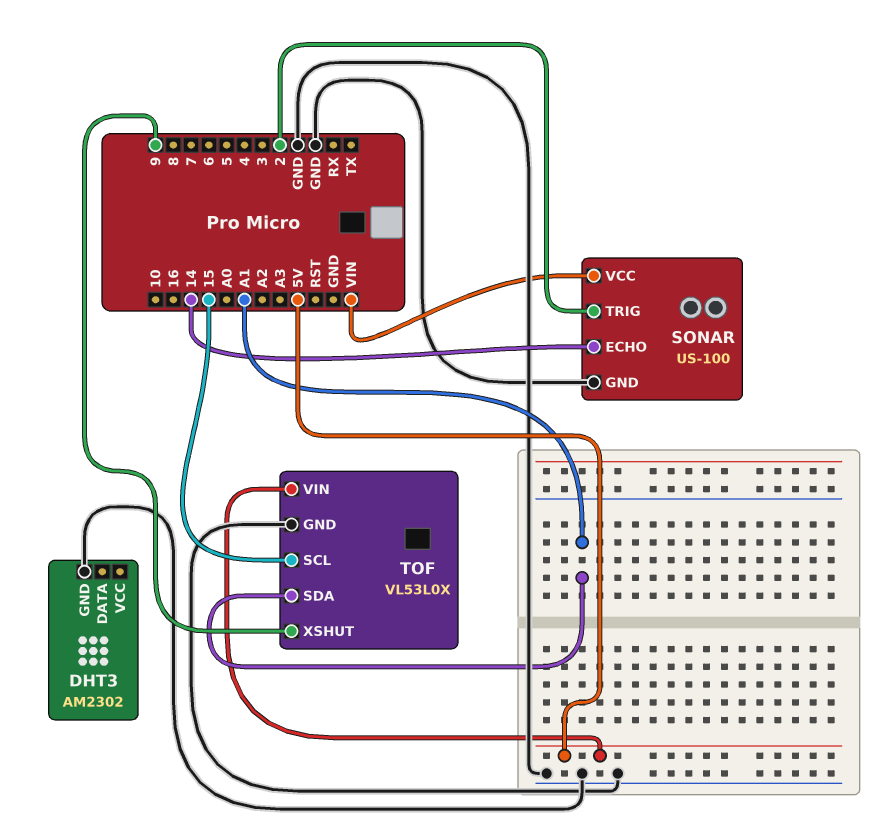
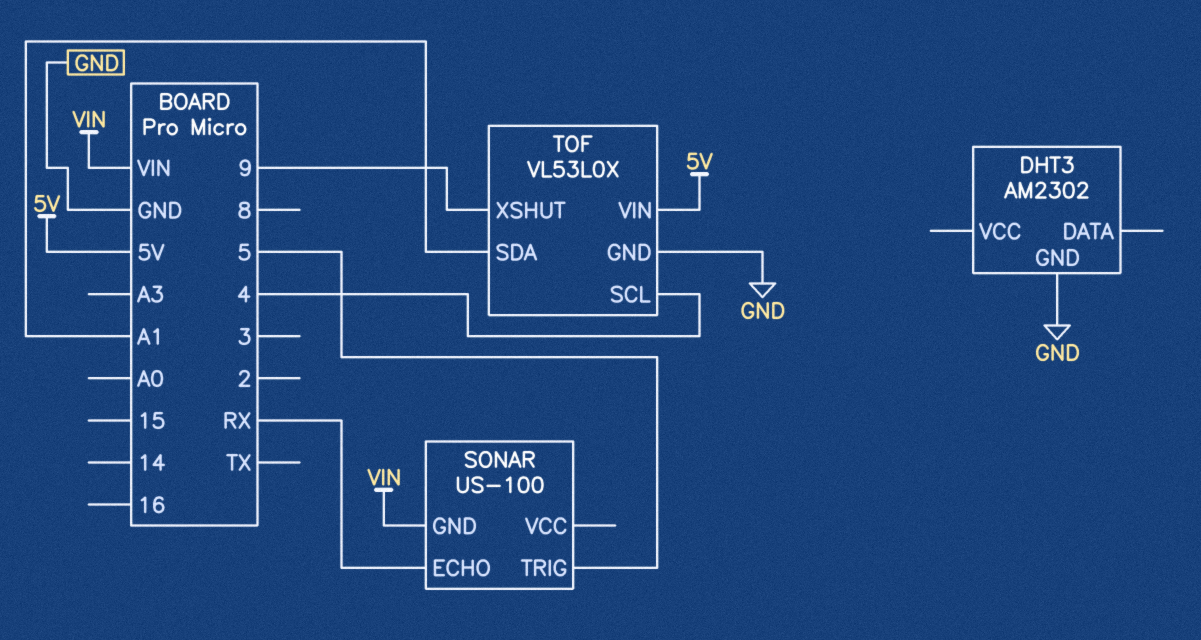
SONAR pin ECHO: 14 -> RX
SONAR pin GND: GND -> VIN
SONAR pin TRIG: 2 -> 5
SONAR pin VCC: VIN -> none
TOF pin SCL: 15 -> 4

